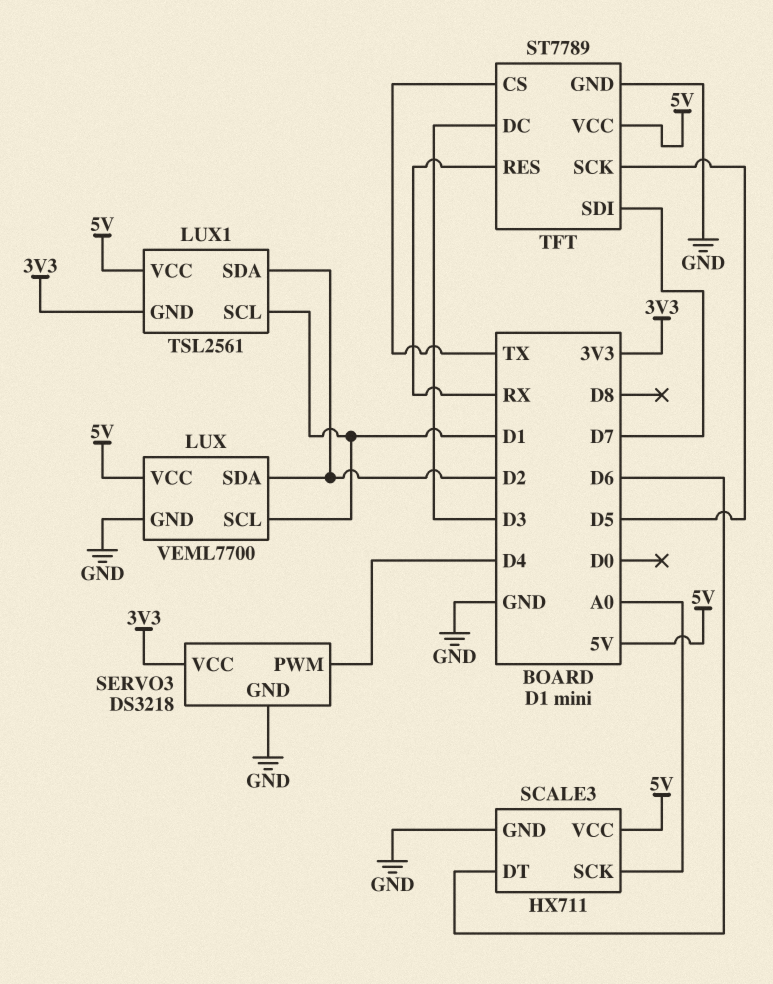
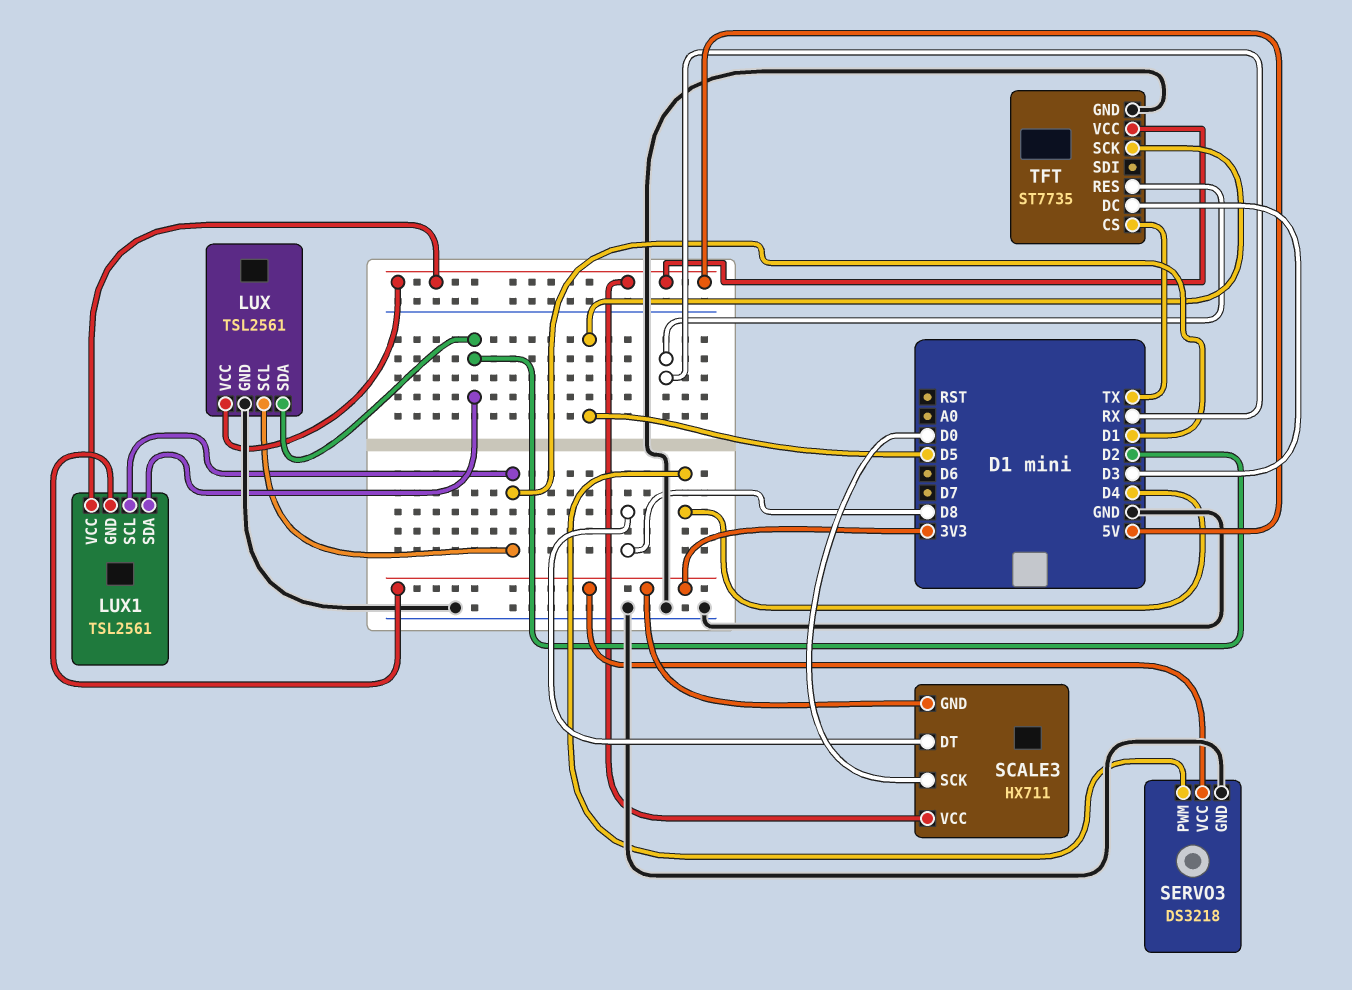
LUX: VEML7700 -> TSL2561
SCALE3 pin DT: D6 -> D8
SCALE3 pin GND: GND -> 3V3
SCALE3 pin SCK: A0 -> D0
TFT: ST7789 -> ST7735
TFT pin SDI: D7 -> none

